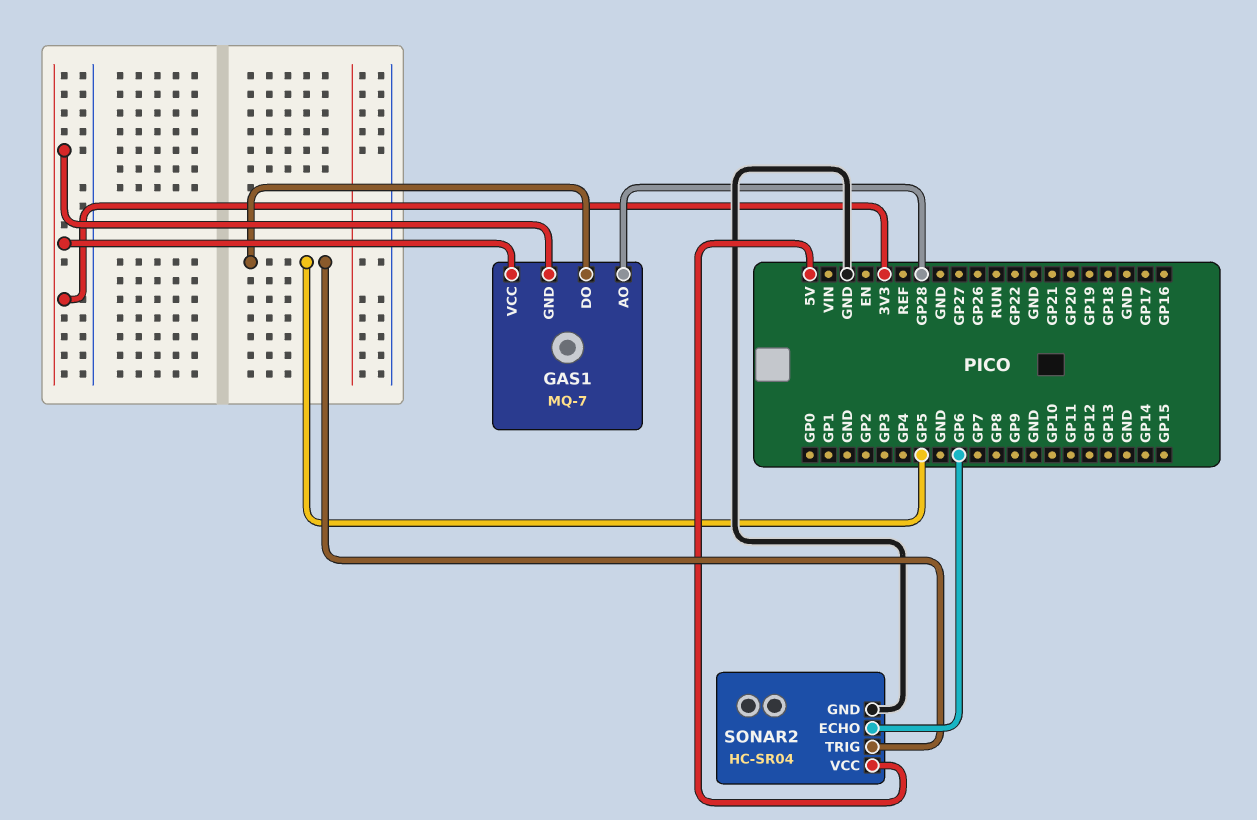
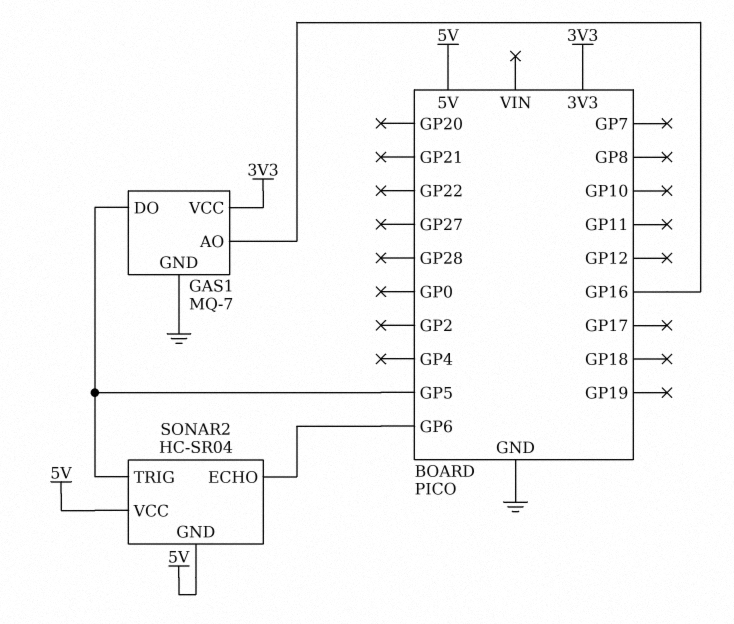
GAS1 pin AO: GP28 -> GP16
GAS1 pin GND: 3V3 -> GND
SONAR2 pin GND: GND -> 5V

